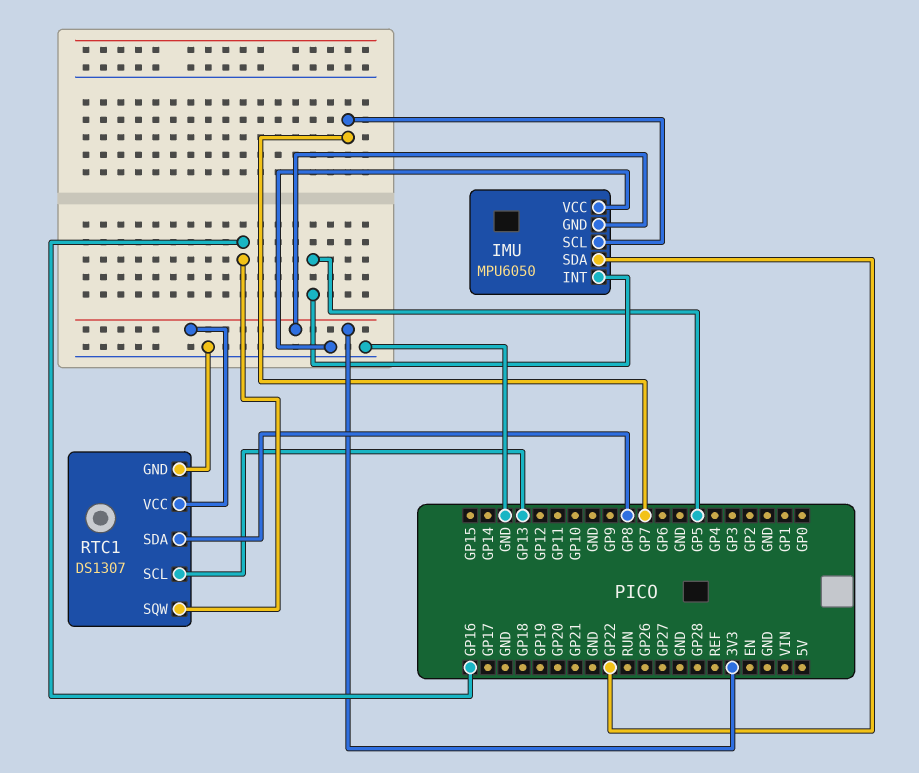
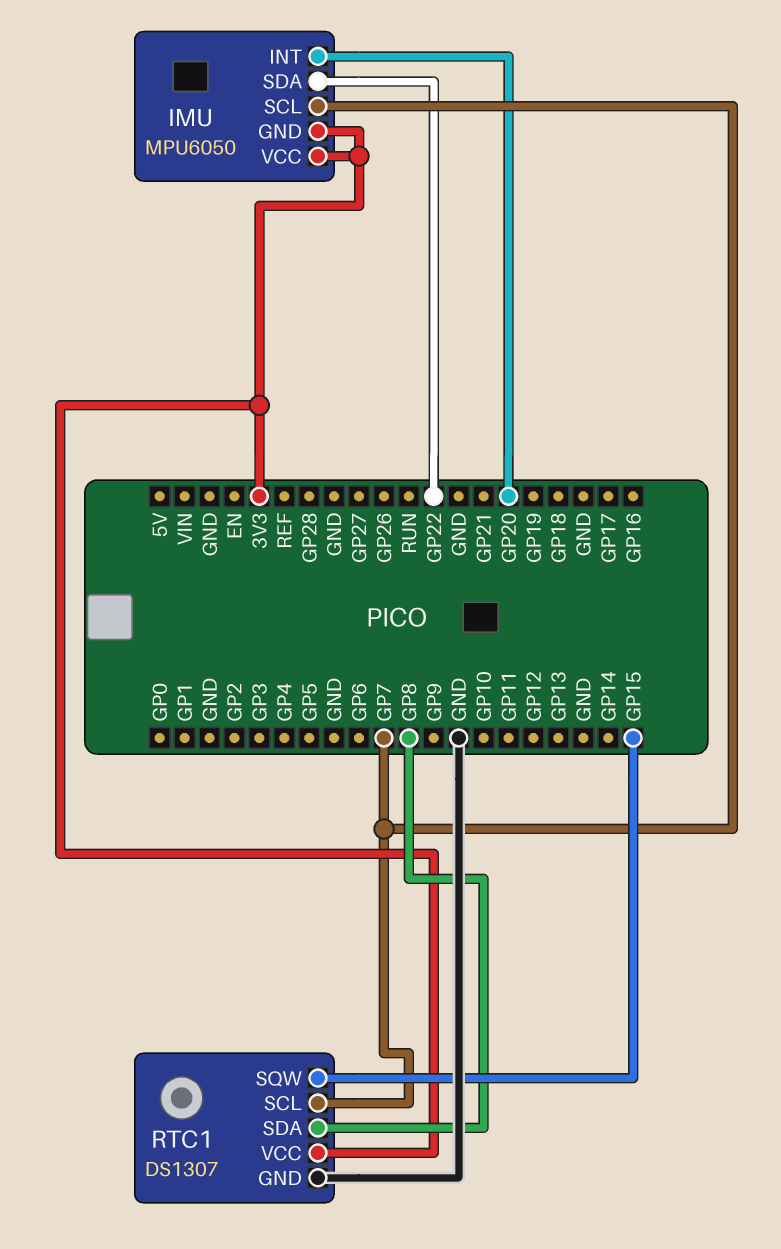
IMU pin INT: GP5 -> GP20
IMU pin VCC: GND -> 3V3
RTC1 pin SCL: GP13 -> GP7
RTC1 pin SQW: GP16 -> GP15

